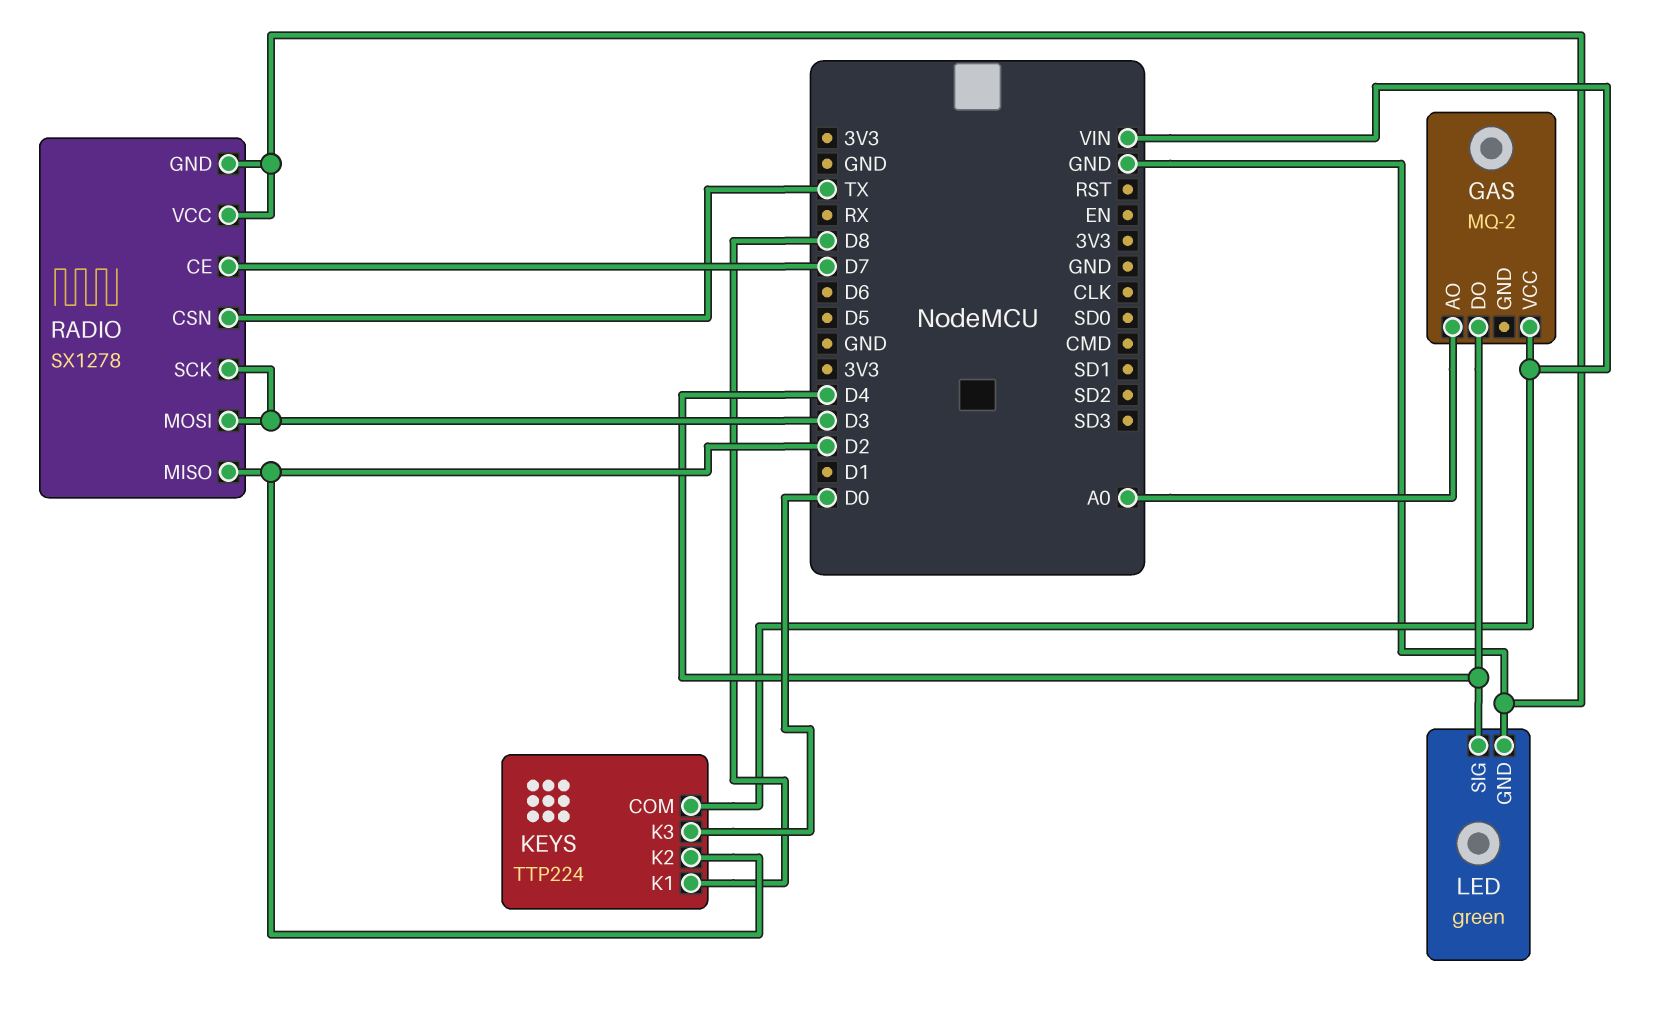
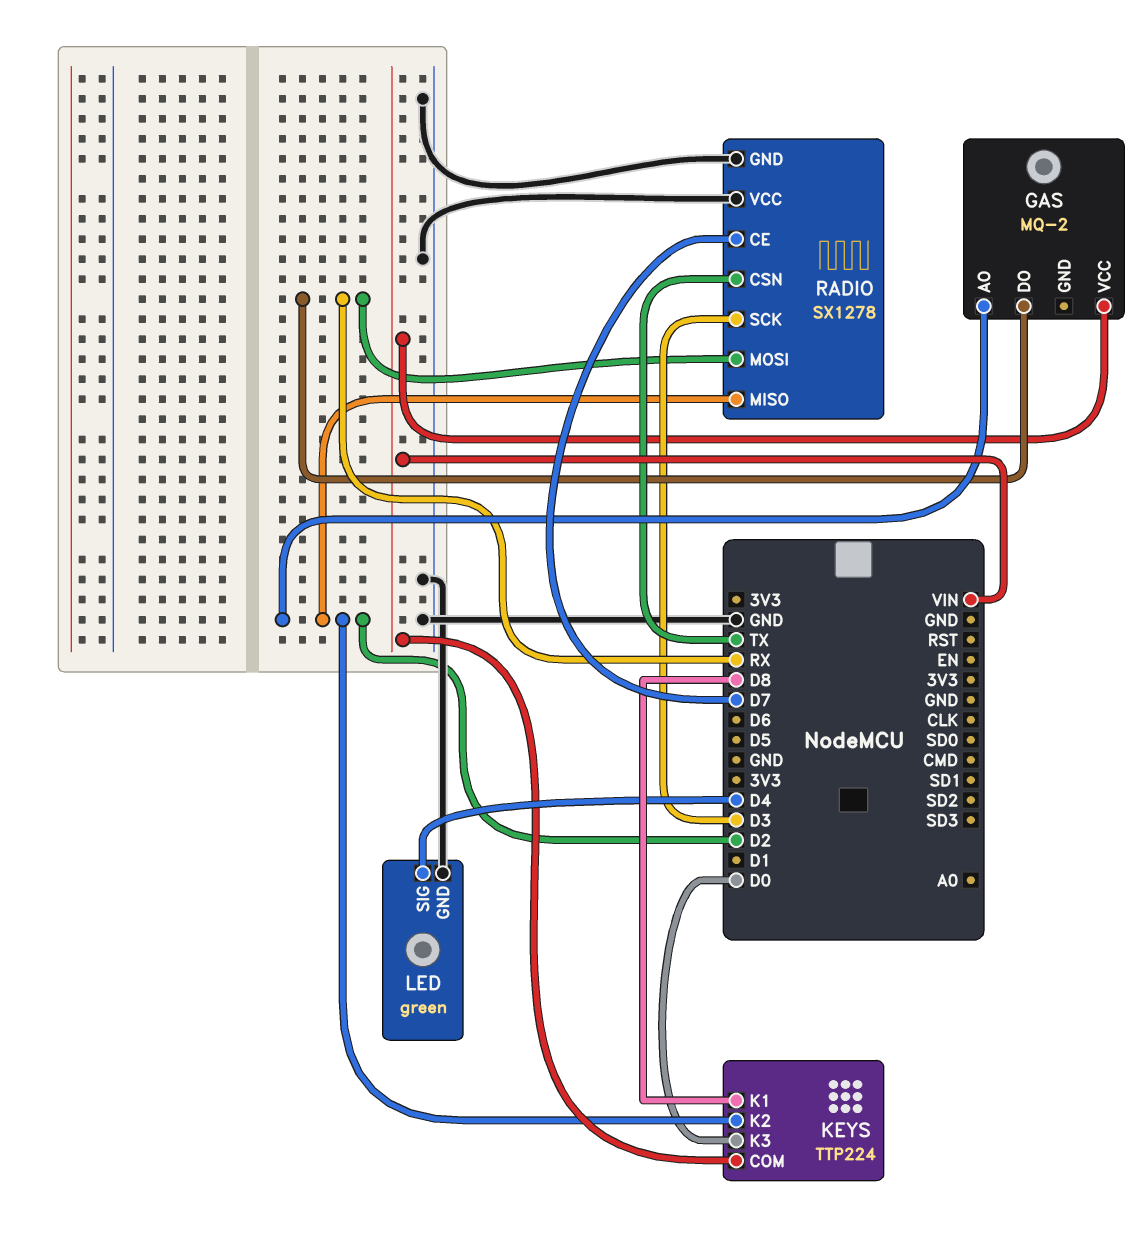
GAS pin AO: A0 -> D2
GAS pin DO: D4 -> RX
RADIO pin MOSI: D3 -> RX

